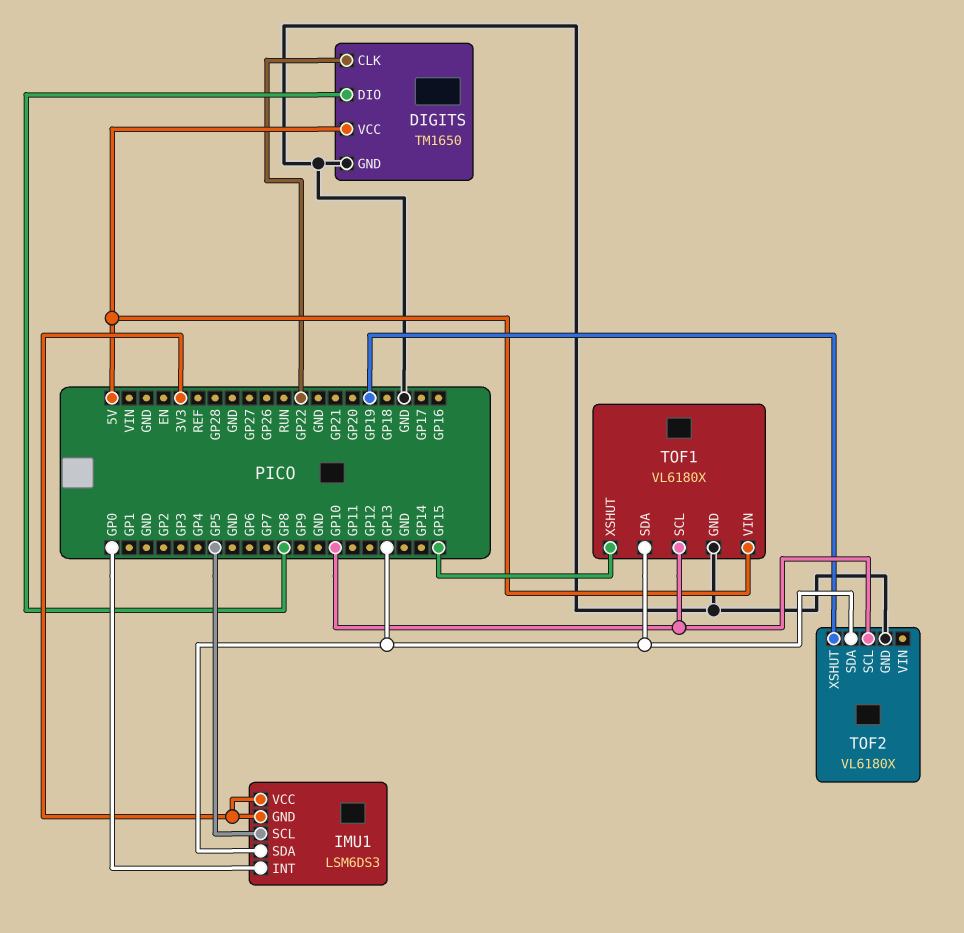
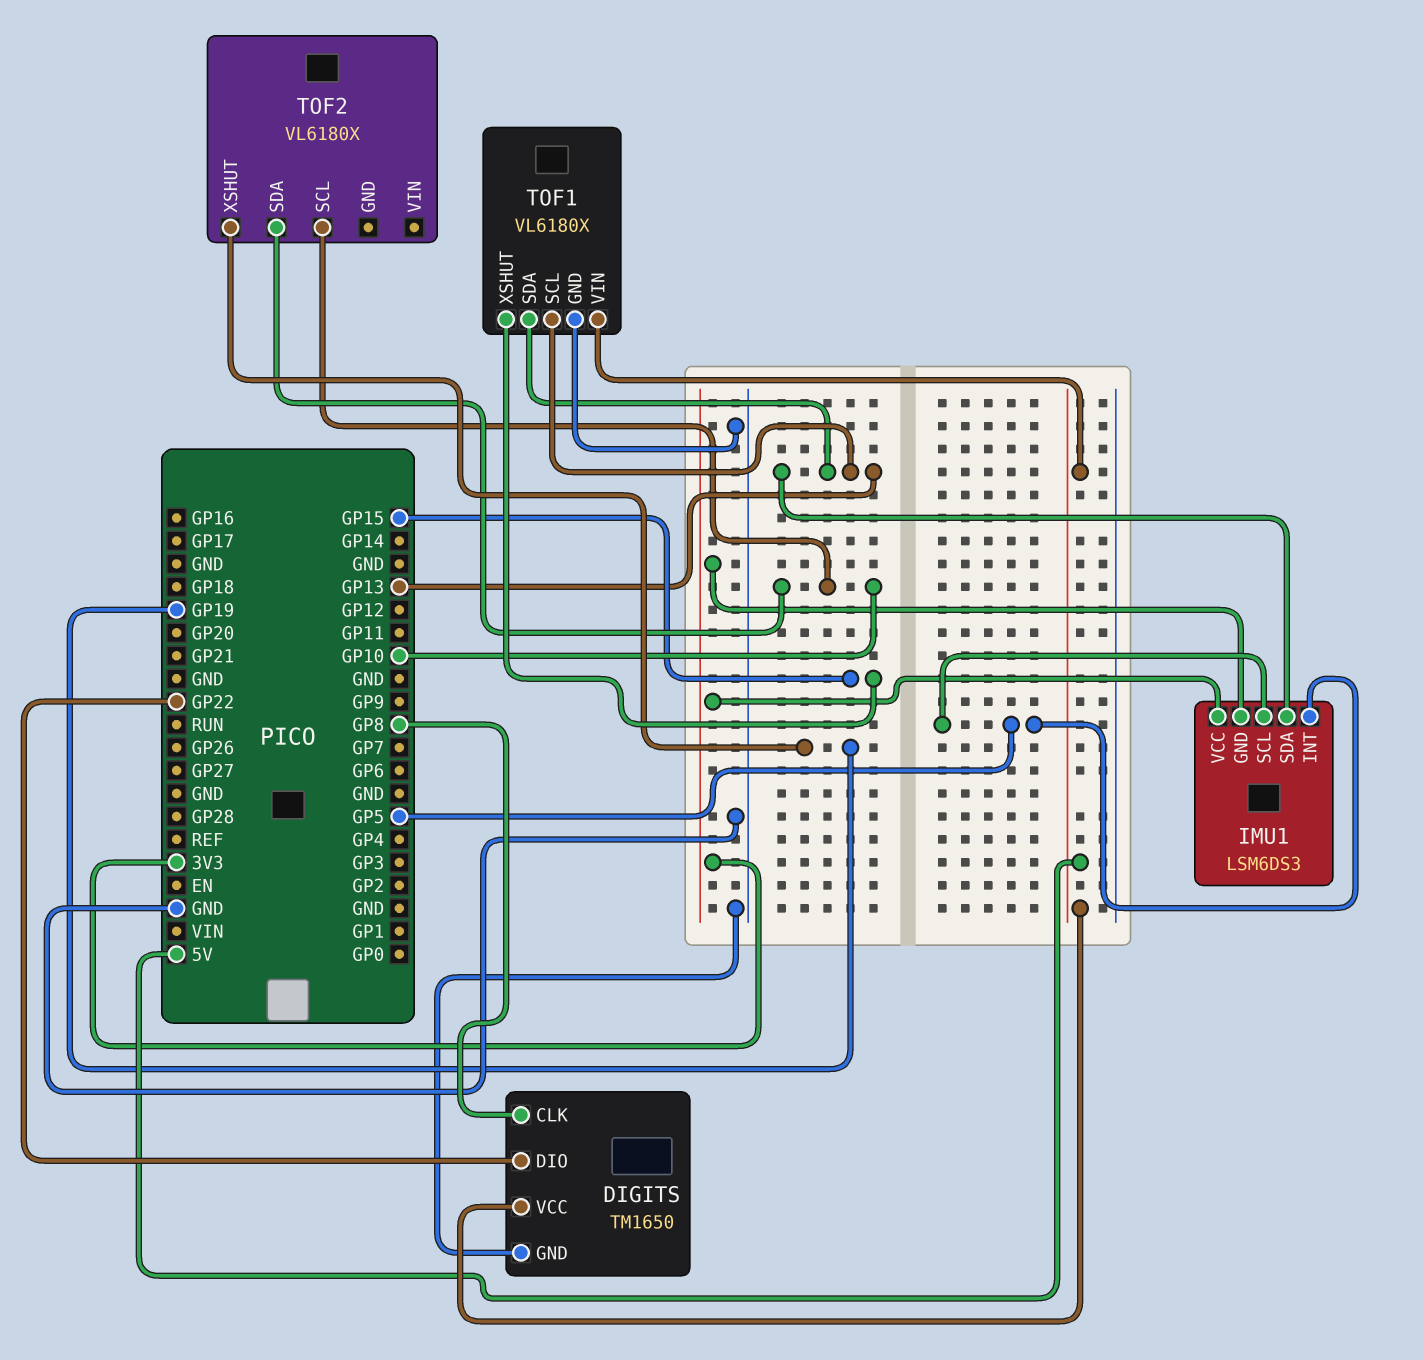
DIGITS pin CLK: GP22 -> GP8
DIGITS pin DIO: GP8 -> GP22
IMU1 pin INT: GP0 -> GP5
TOF1 pin SCL: GP10 -> GP13
TOF2 pin GND: GND -> none
TOF2 pin SDA: GP13 -> GP10

